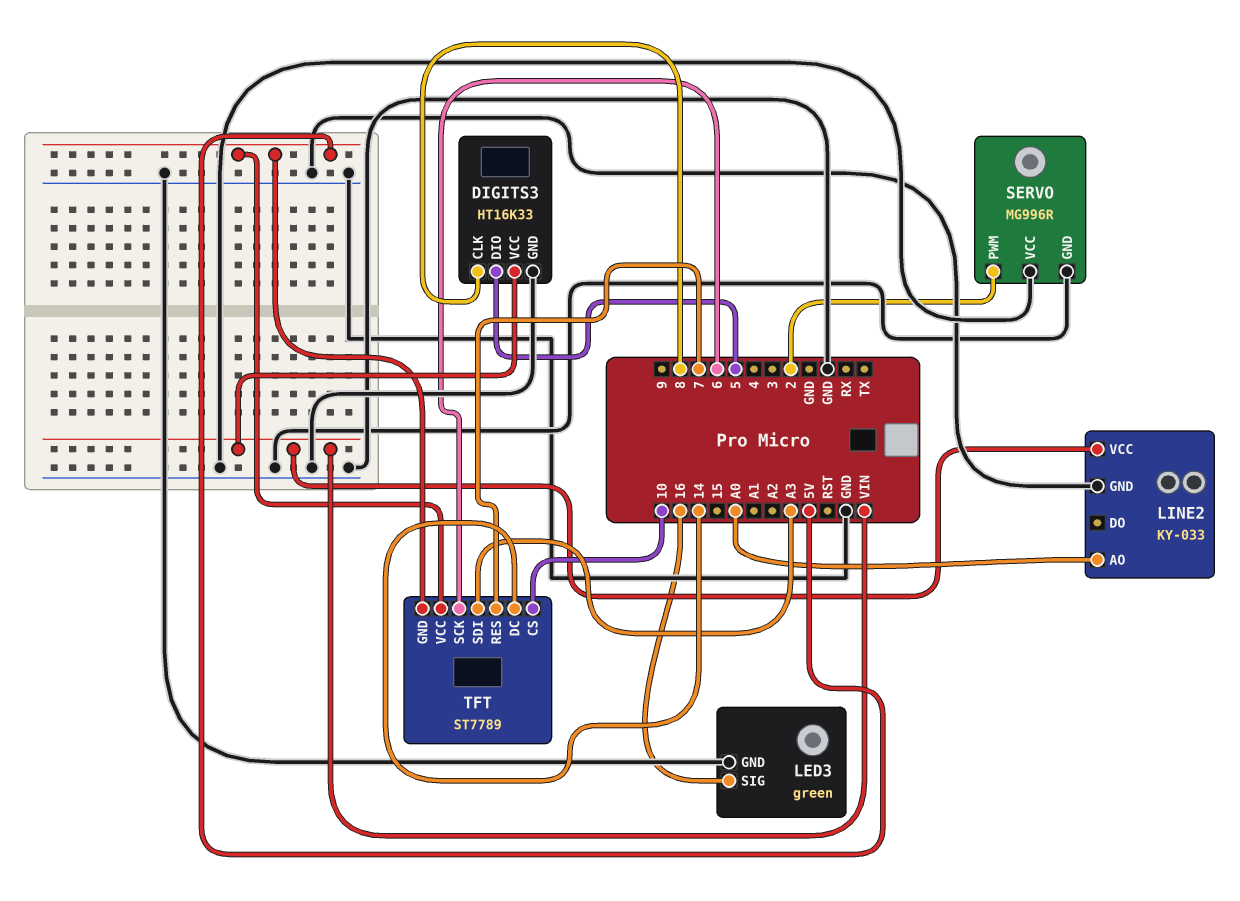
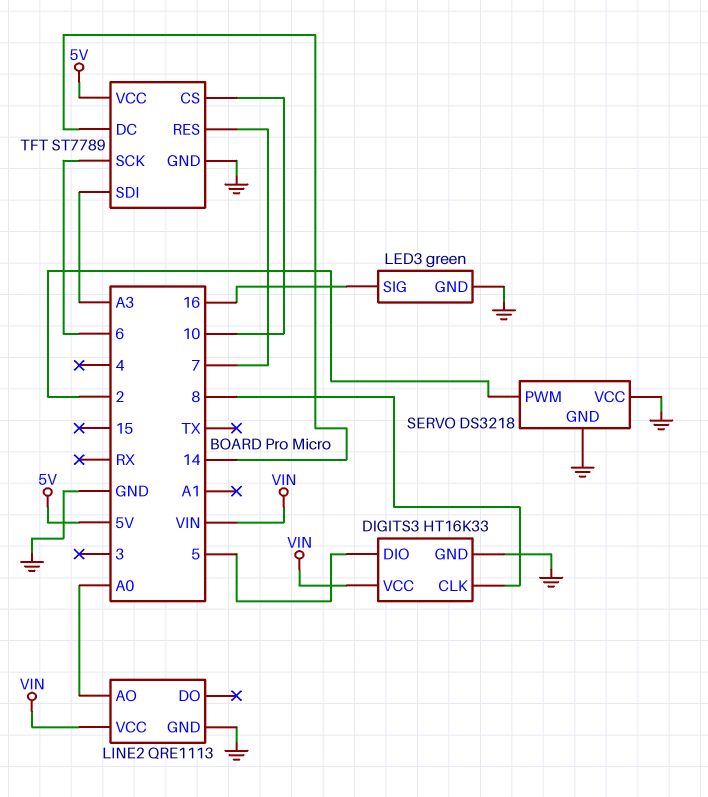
LINE2: KY-033 -> QRE1113
SERVO: MG996R -> DS3218
TFT pin GND: 5V -> GND

